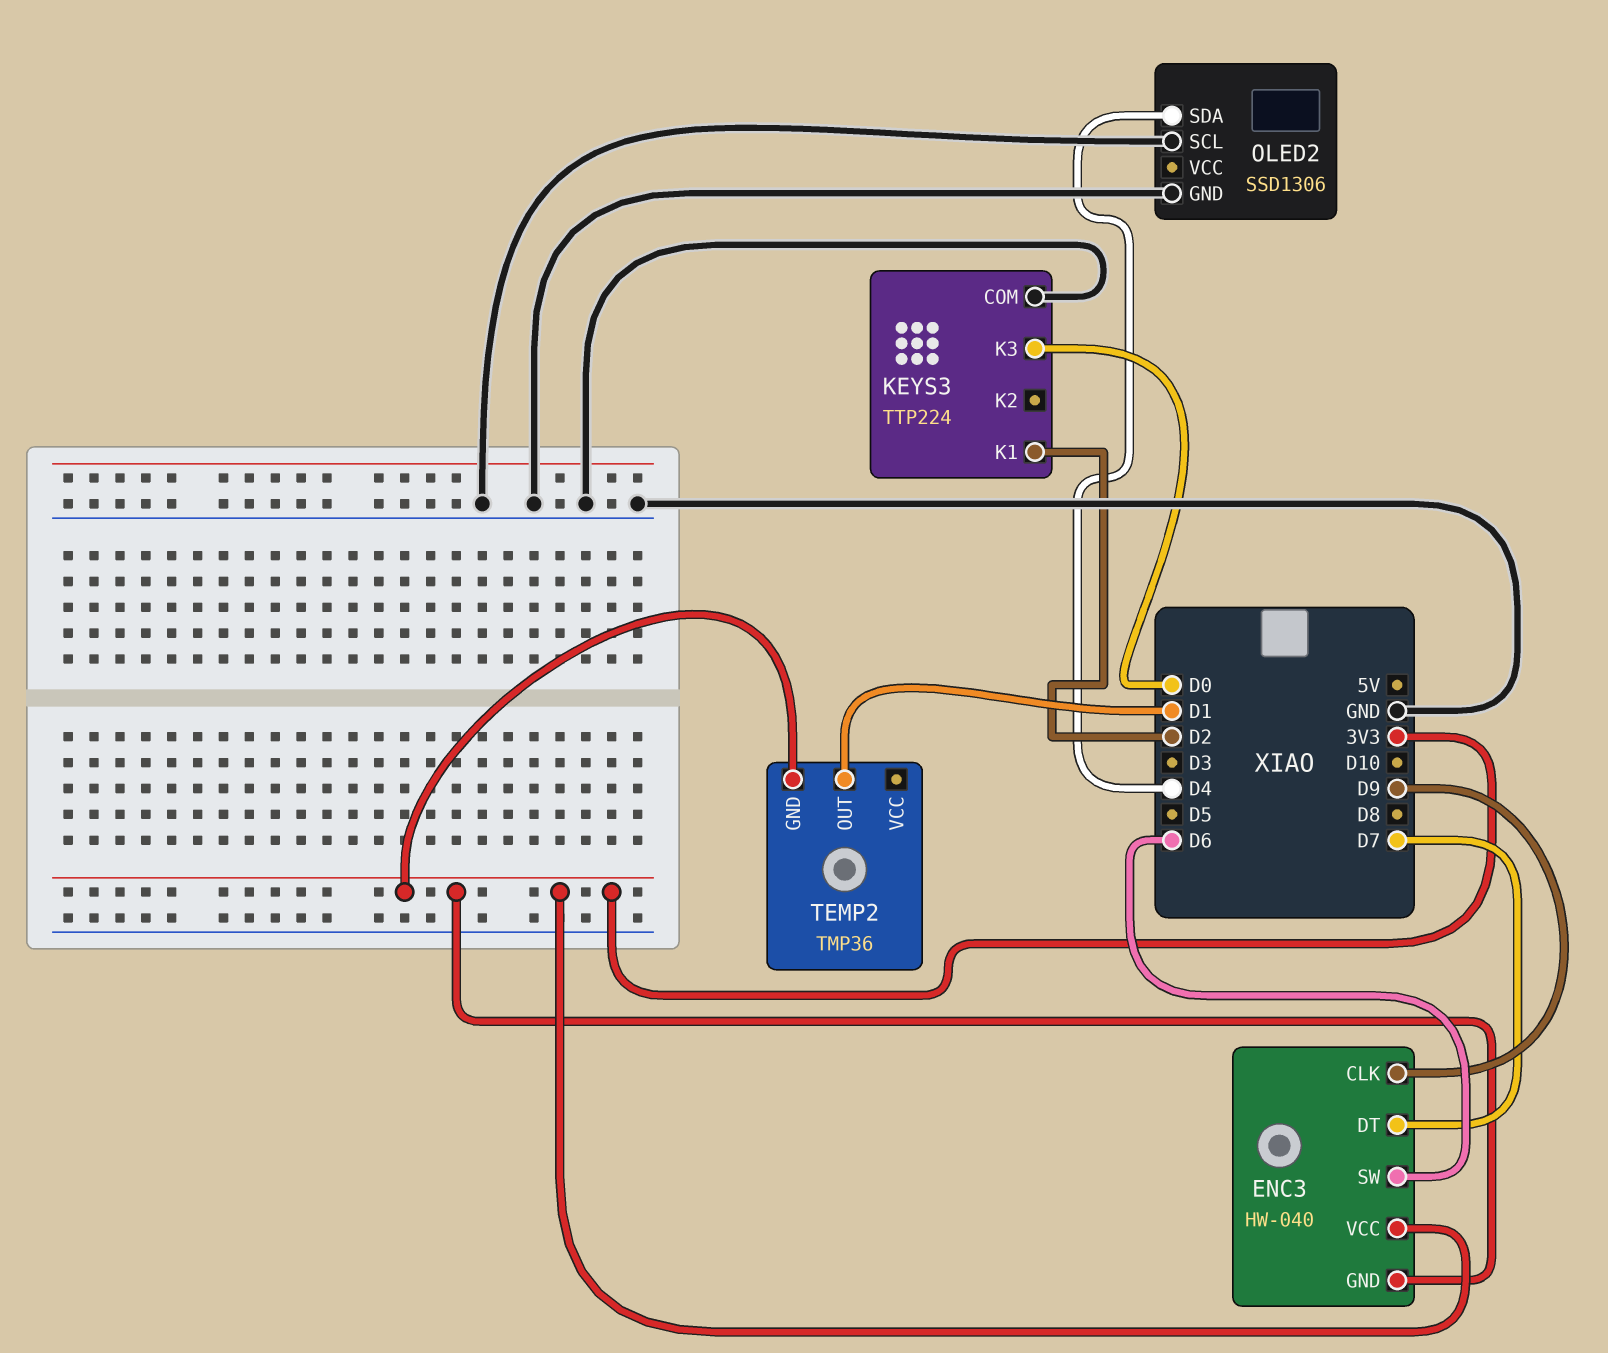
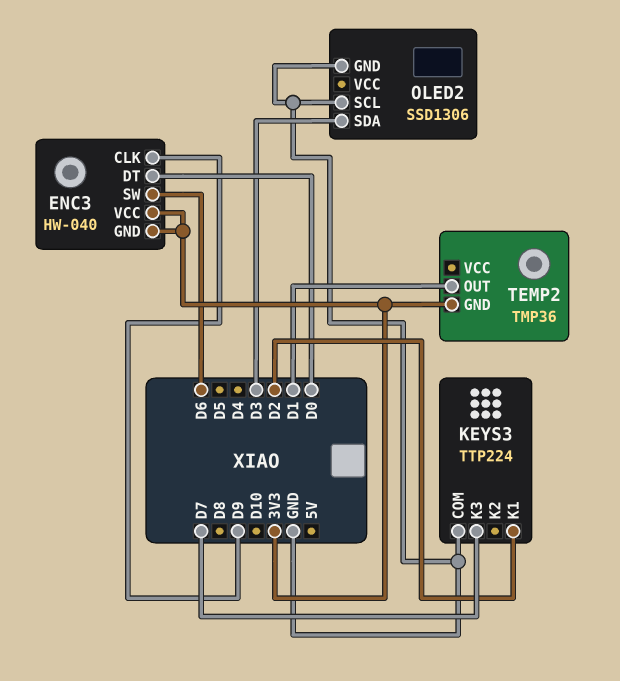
ENC3 pin DT: D7 -> D0
KEYS3 pin K3: D0 -> D7
OLED2 pin SDA: D4 -> D3

